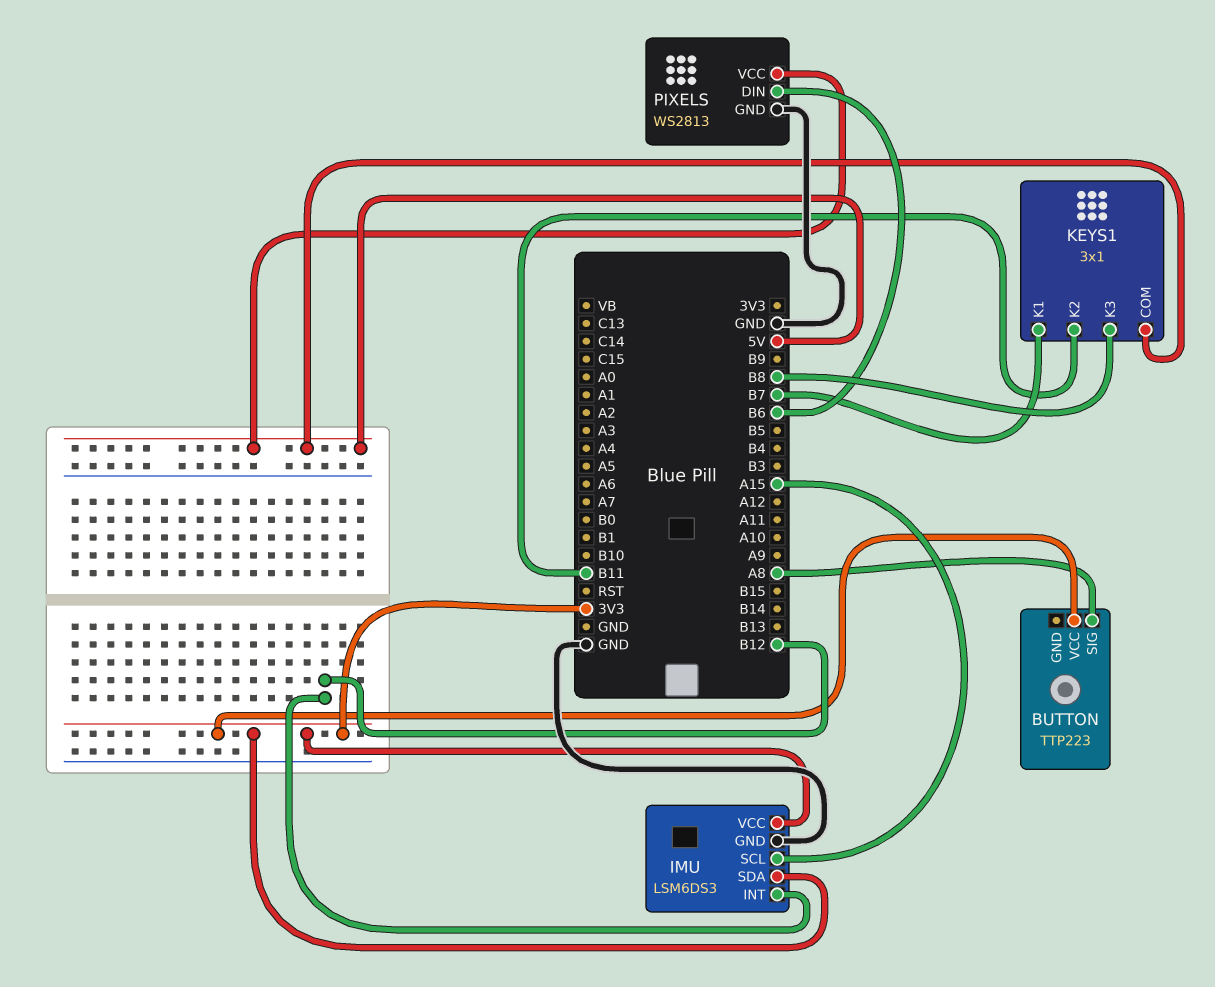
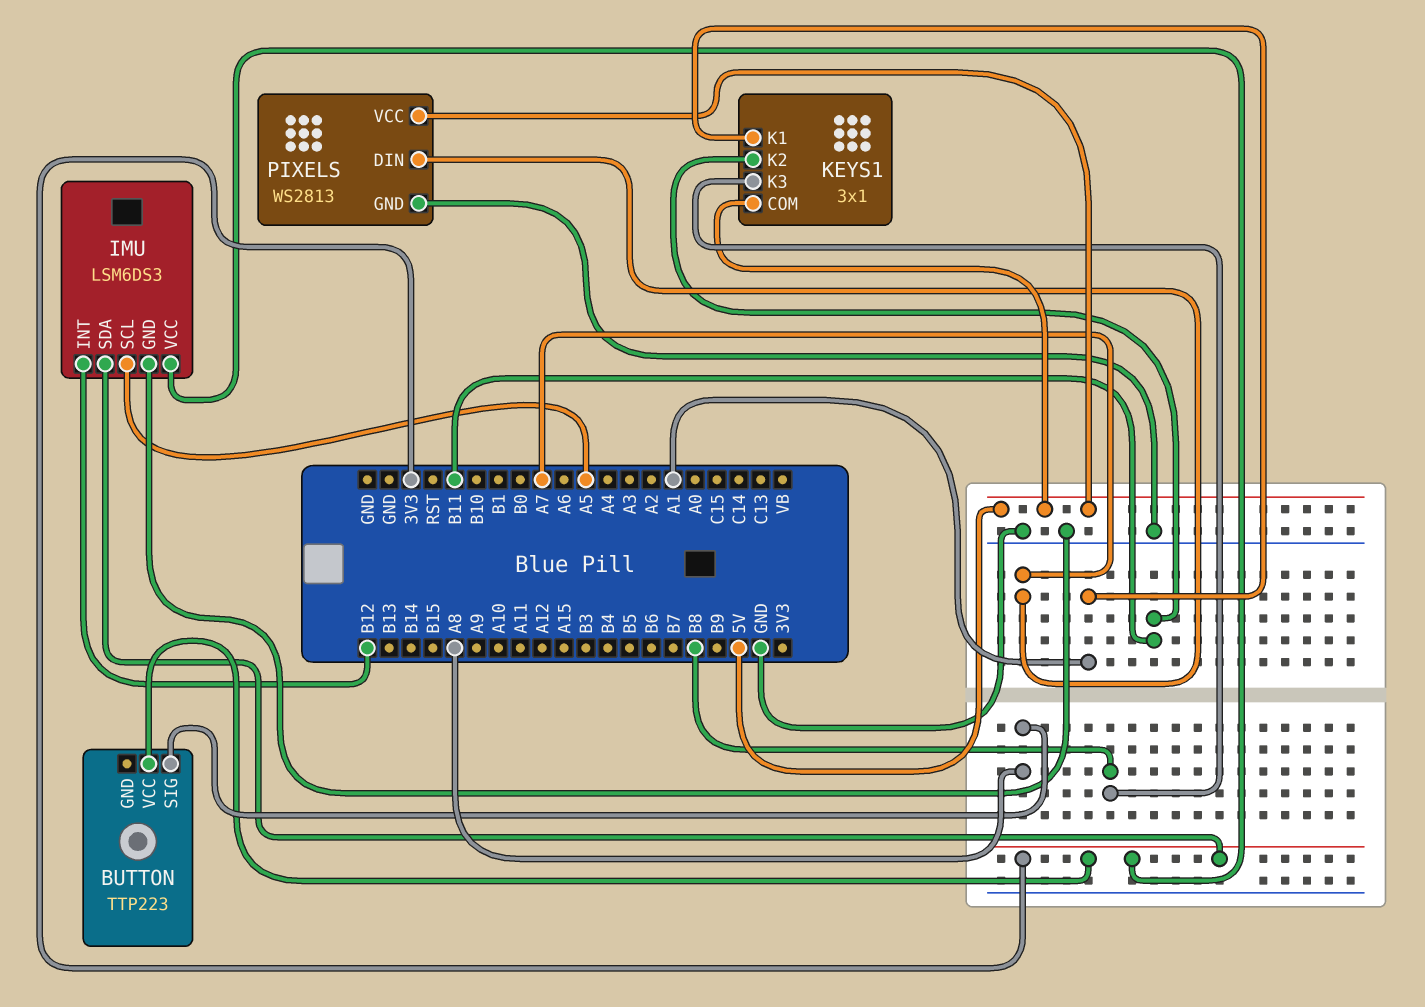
IMU pin SCL: A15 -> A5
KEYS1 pin K1: B7 -> A1
PIXELS pin DIN: B6 -> A7

